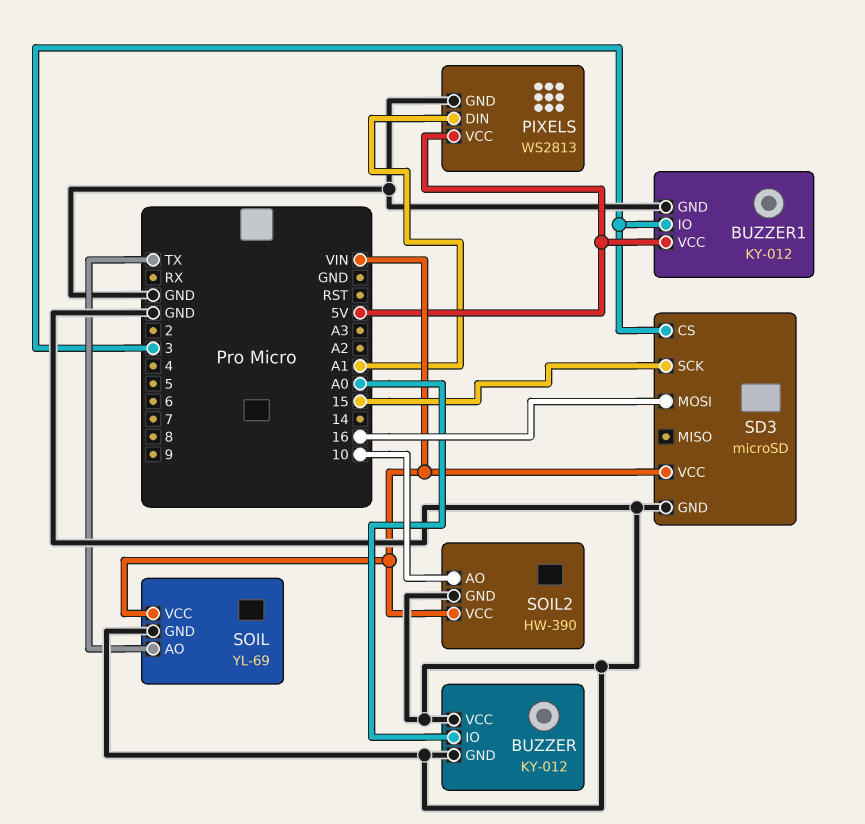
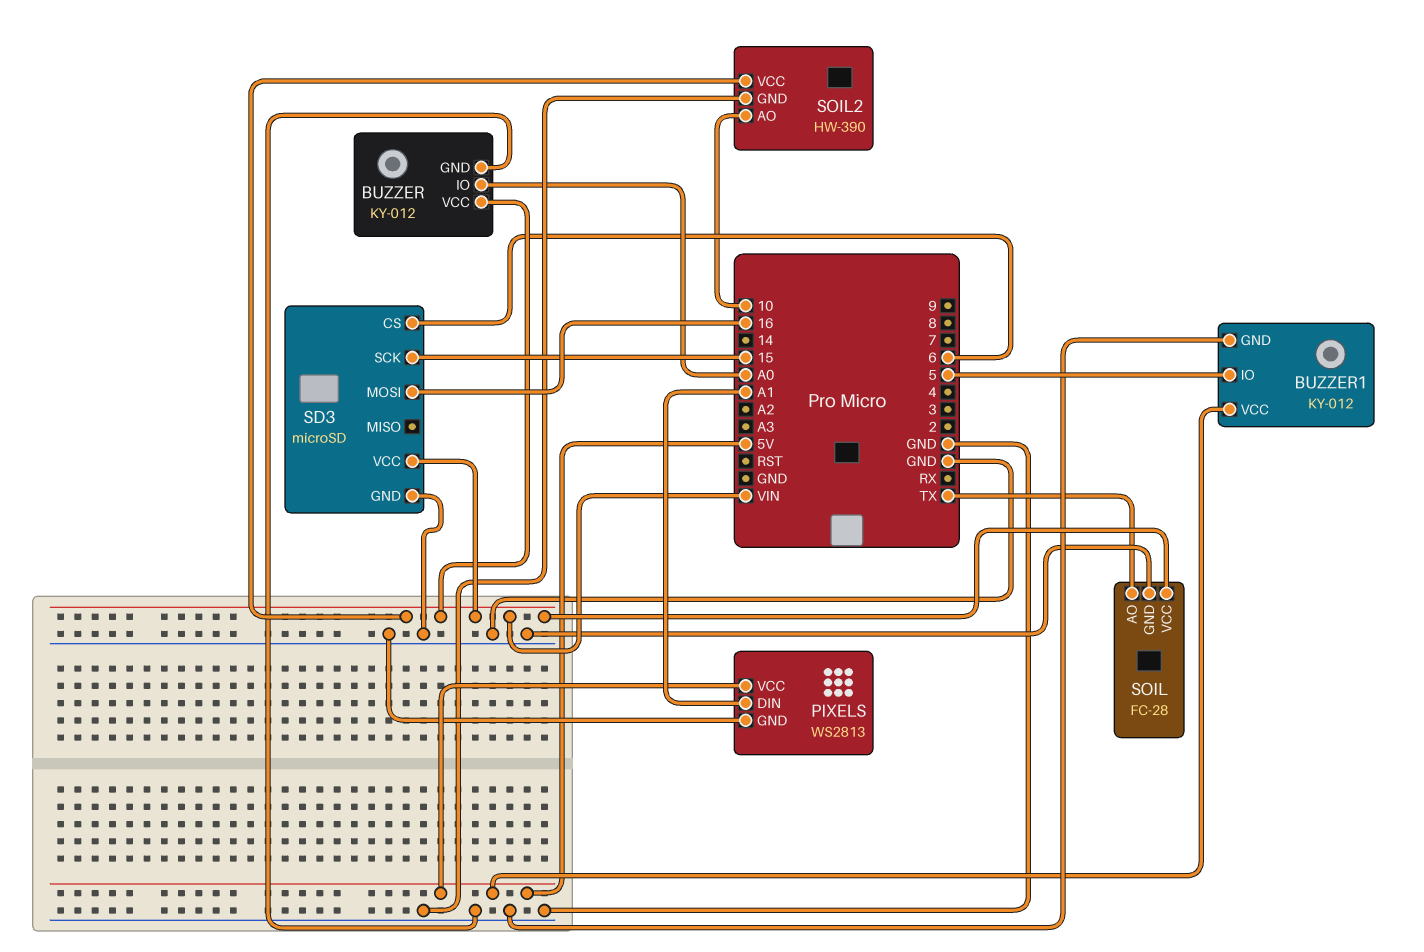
BUZZER pin VCC: GND -> VIN
BUZZER1 pin IO: 3 -> 5
SD3 pin CS: 3 -> 6
SOIL: YL-69 -> FC-28

